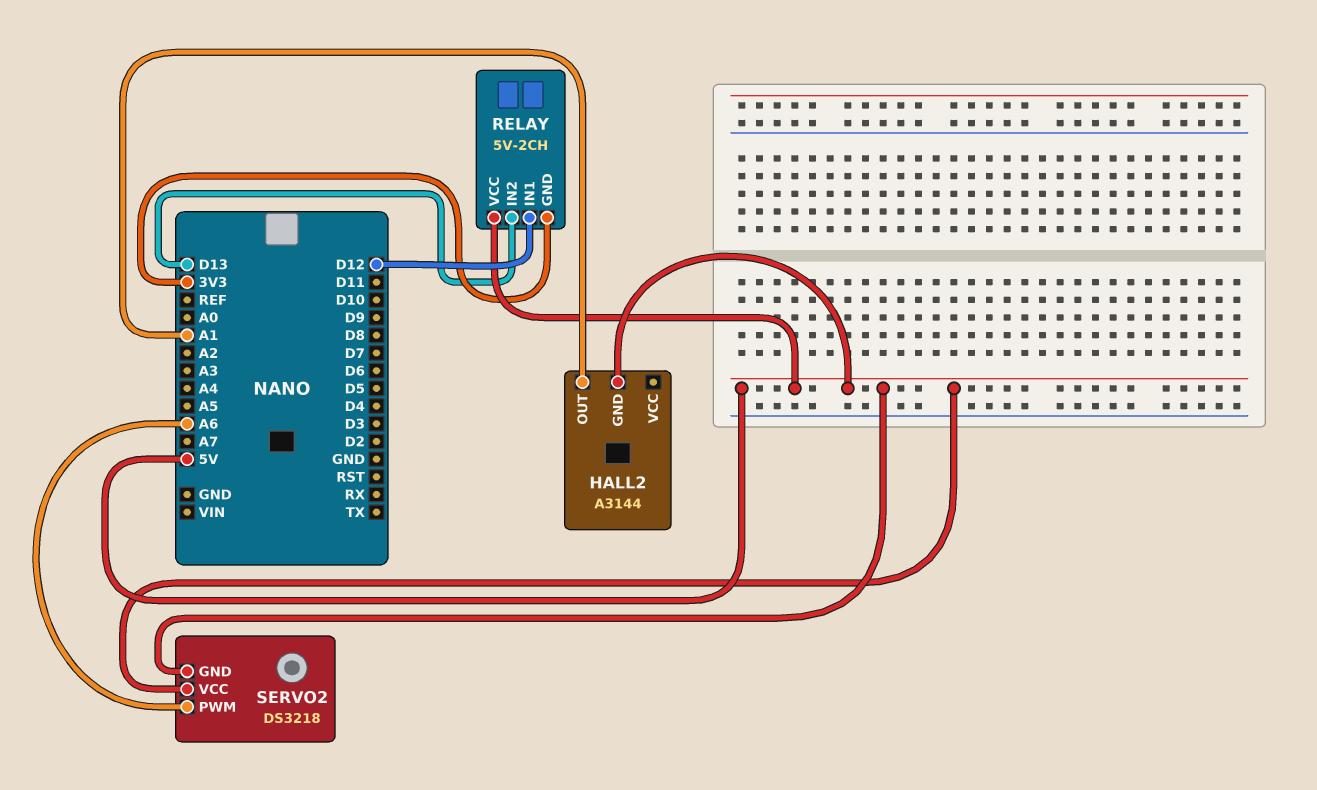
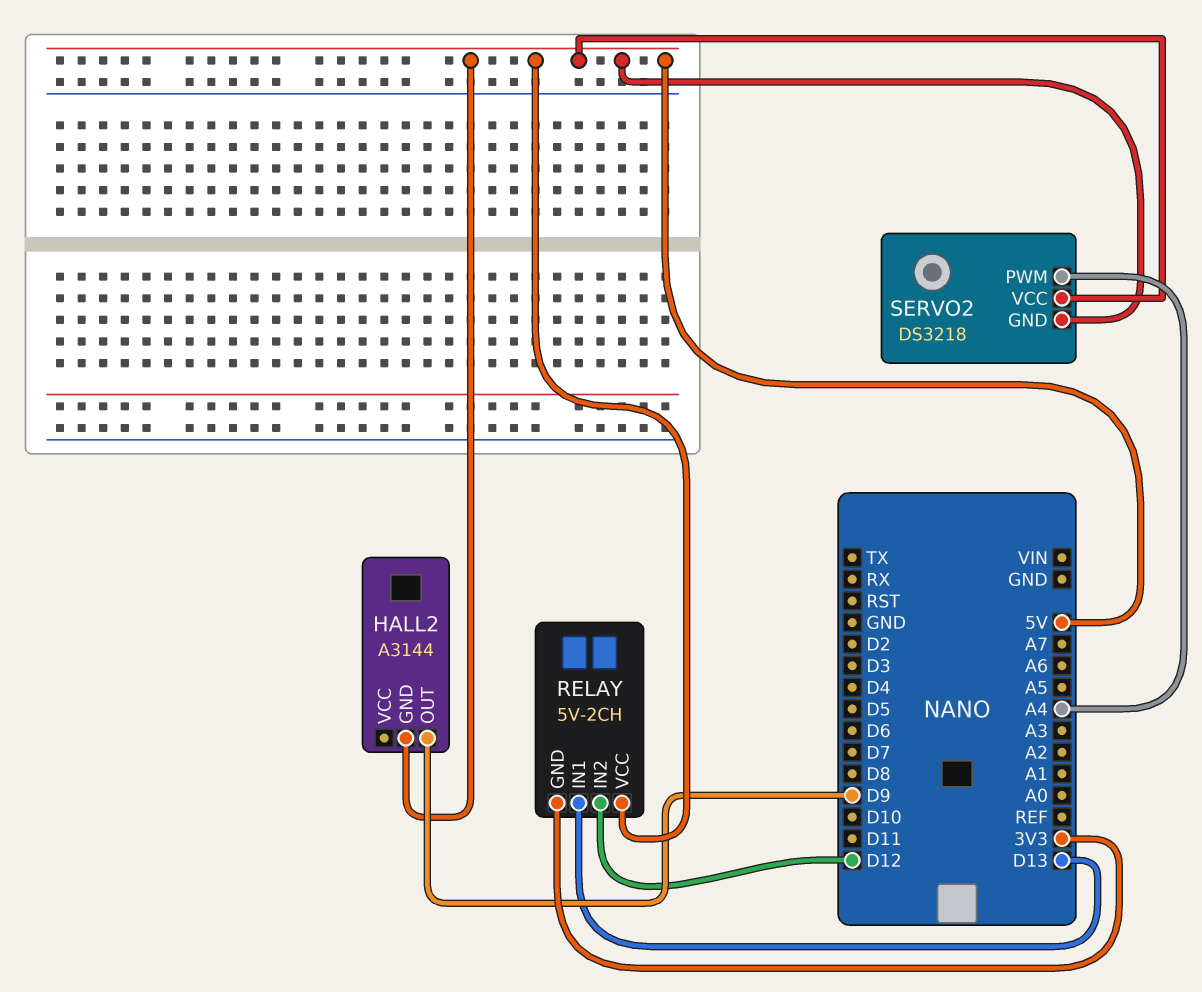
HALL2 pin OUT: A1 -> D9
RELAY pin IN1: D12 -> D13
RELAY pin IN2: D13 -> D12
SERVO2 pin PWM: A6 -> A4

